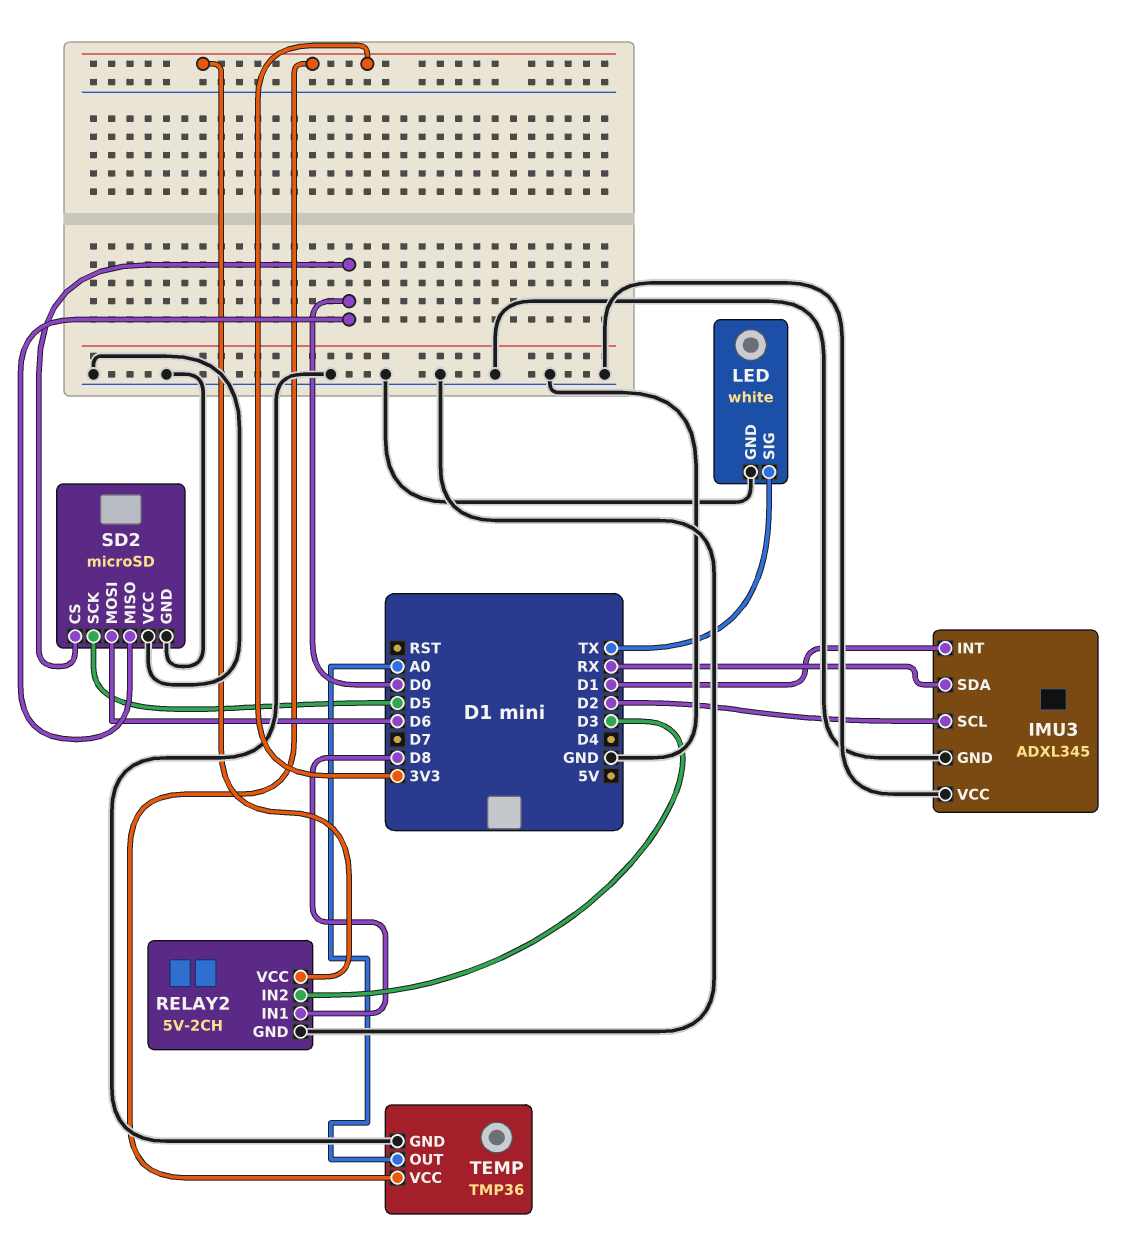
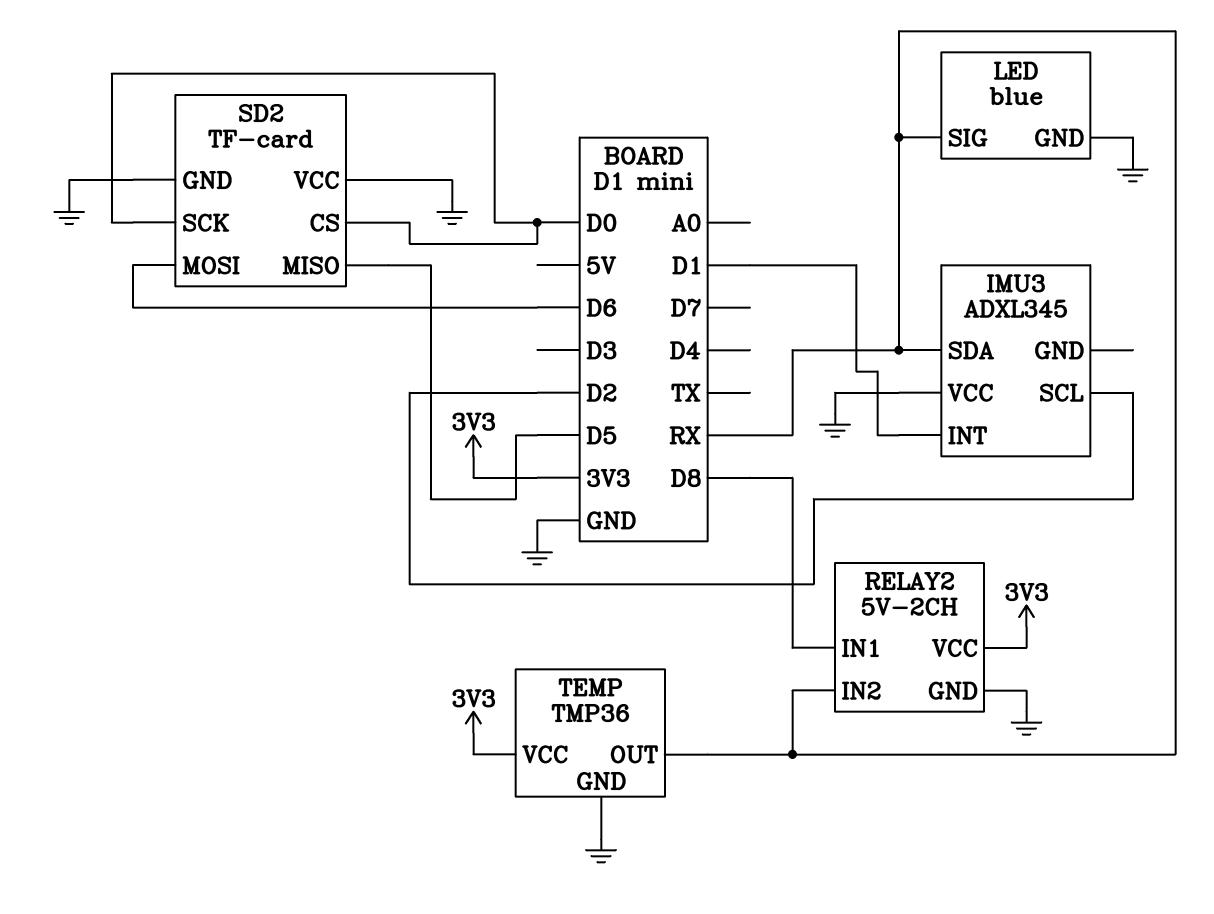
IMU3 pin GND: GND -> none
LED: white -> blue
LED pin SIG: TX -> RX
RELAY2 pin IN2: D3 -> RX
SD2: microSD -> TF-card
SD2 pin MISO: D0 -> D5
SD2 pin SCK: D5 -> D0
TEMP pin OUT: A0 -> RX

